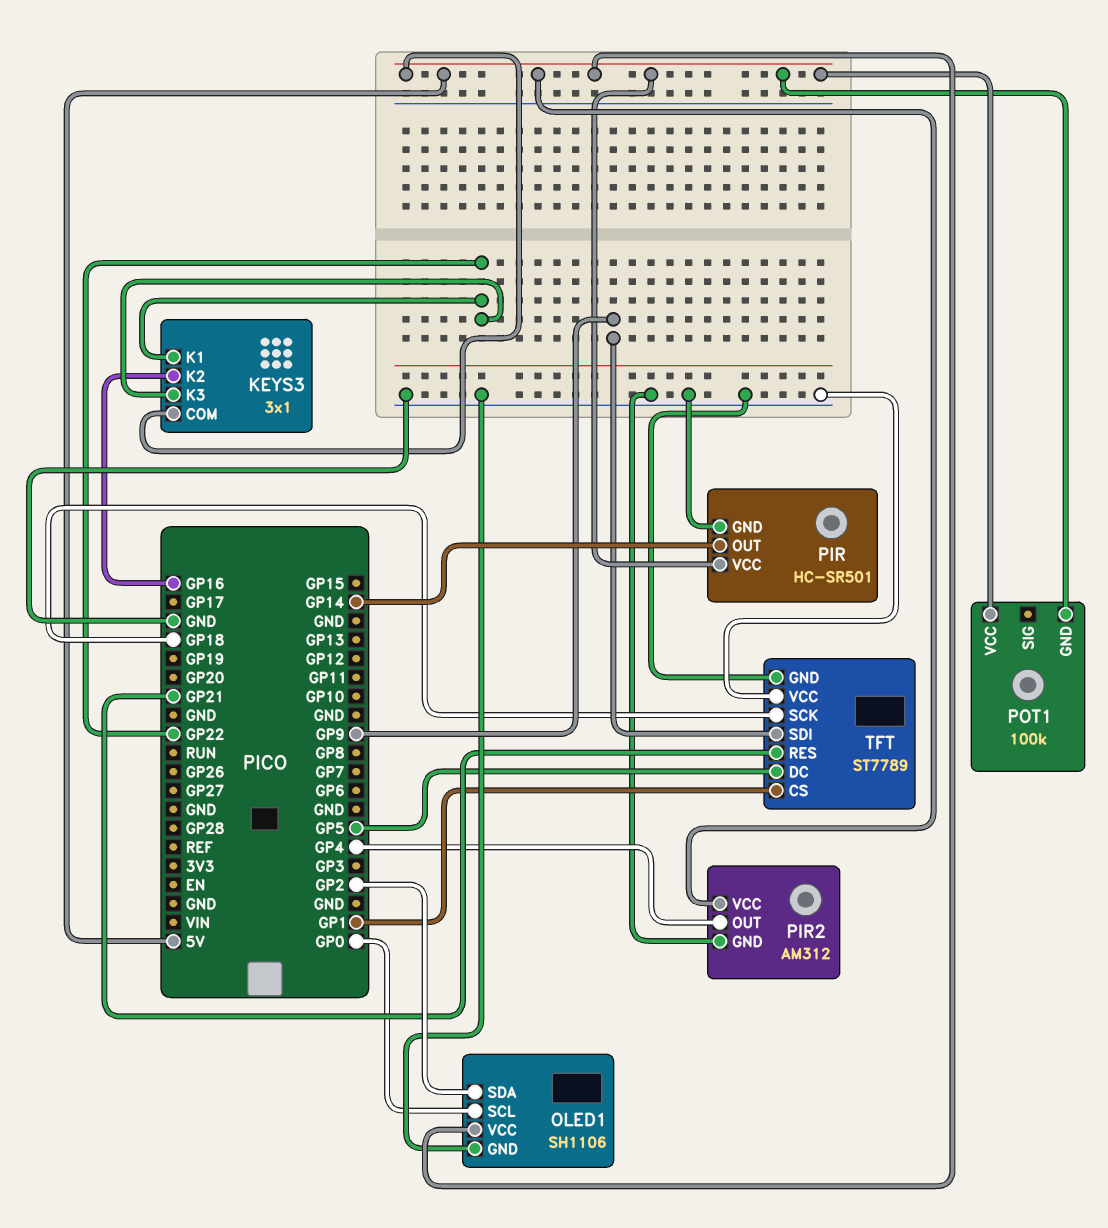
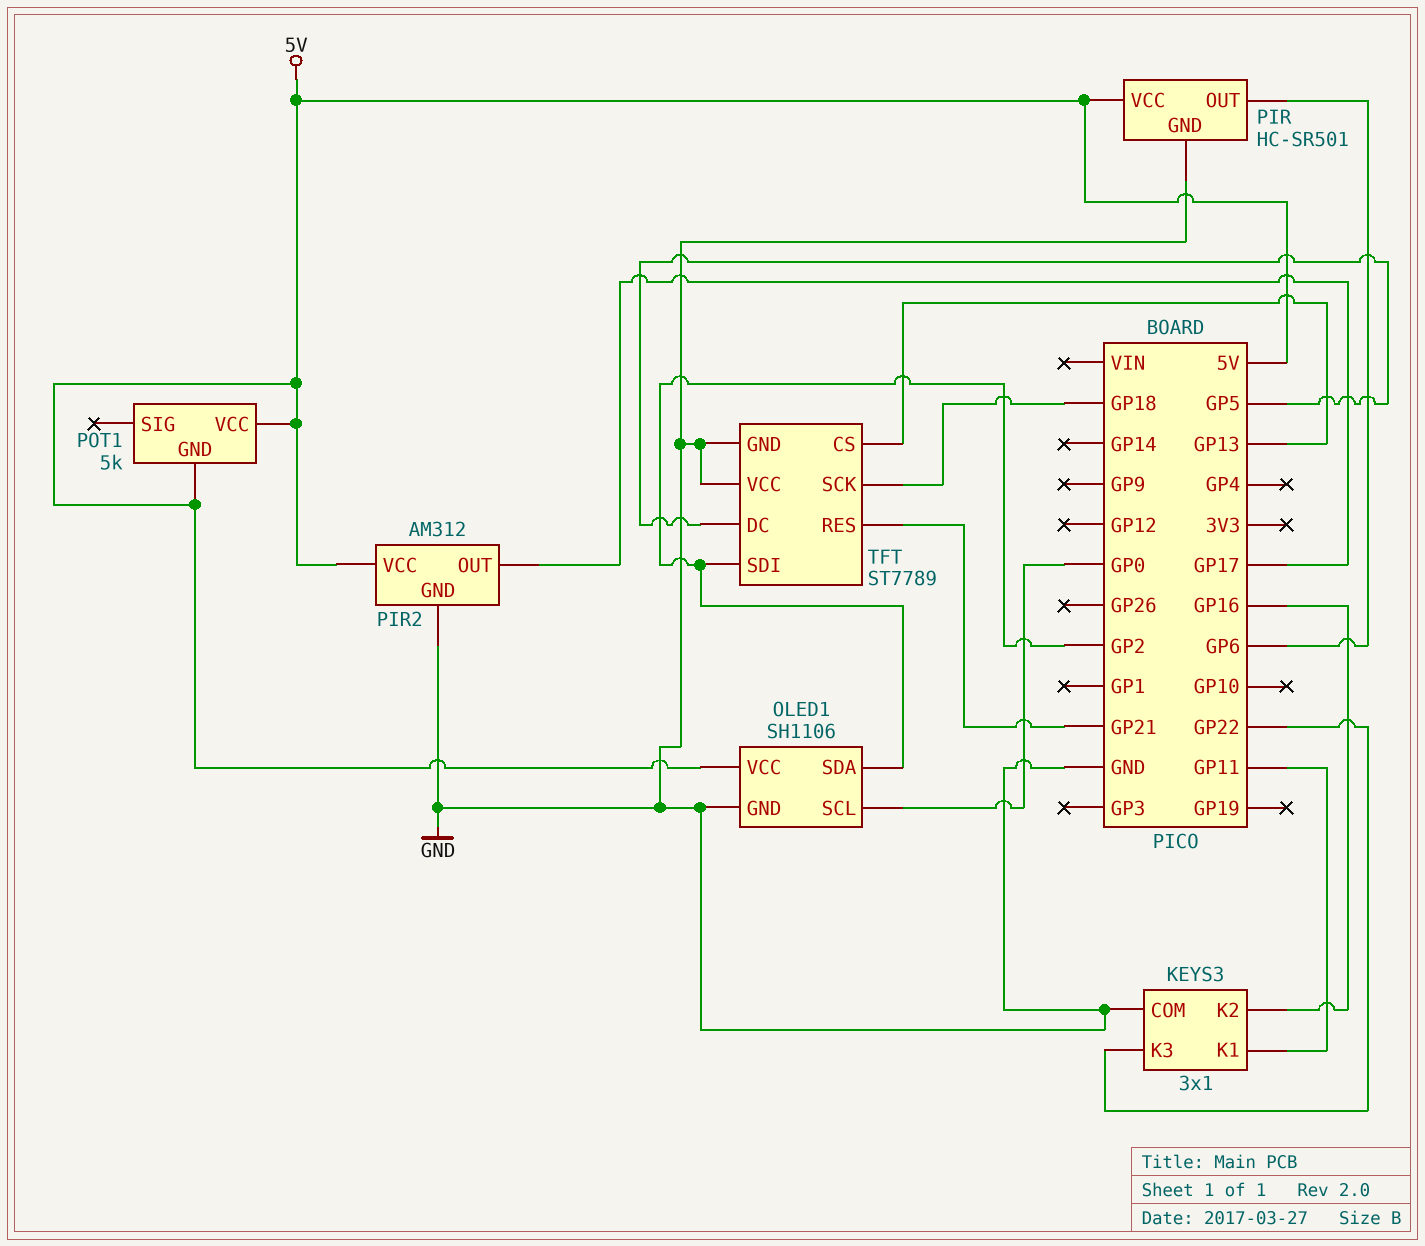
KEYS3 pin COM: 5V -> GND
KEYS3 pin K1: GP22 -> GP11
PIR pin OUT: GP14 -> GP6
PIR2 pin OUT: GP4 -> GP17
POT1: 100k -> 5k
TFT pin CS: GP1 -> GP13
TFT pin SDI: GP9 -> GP2

